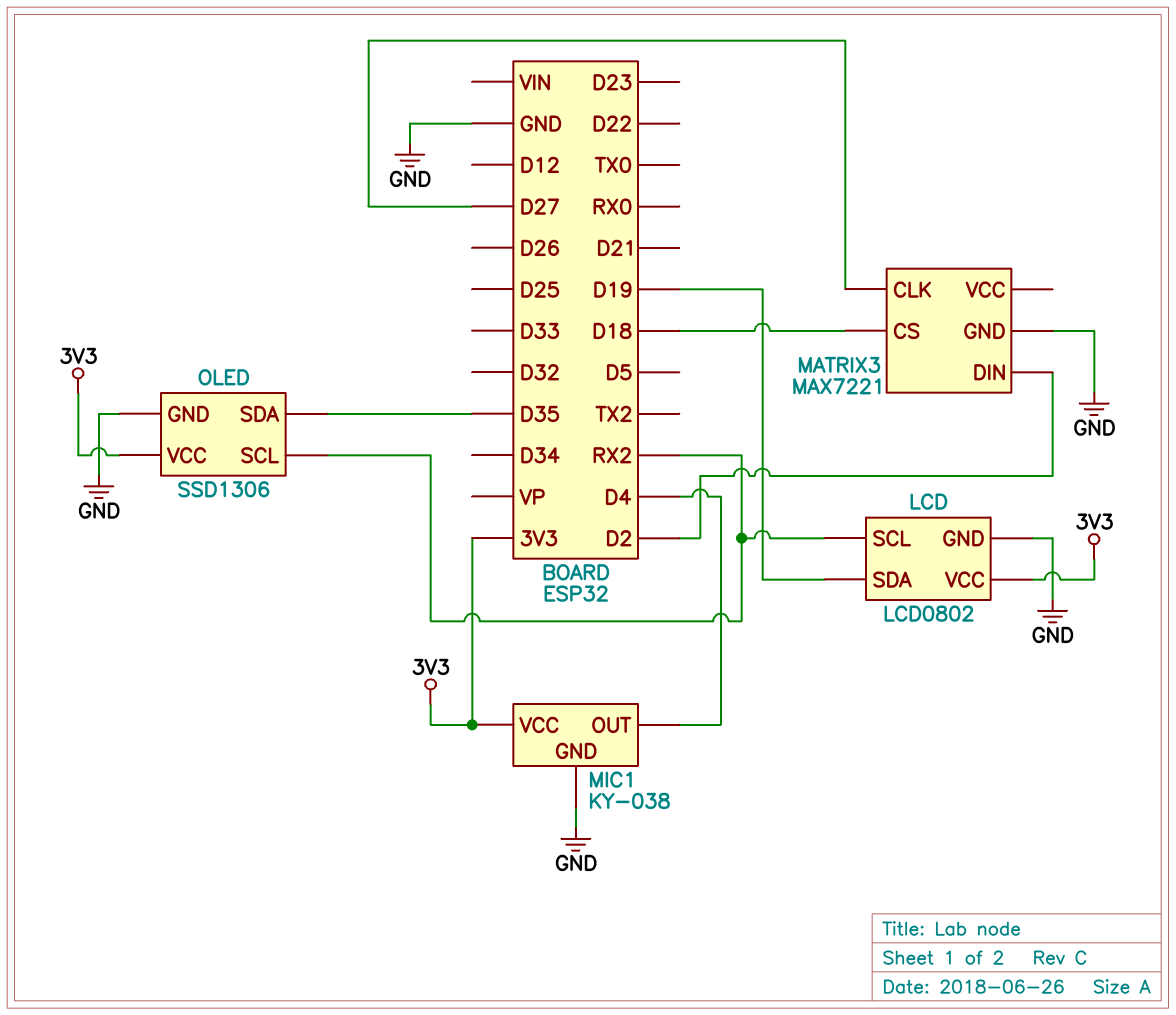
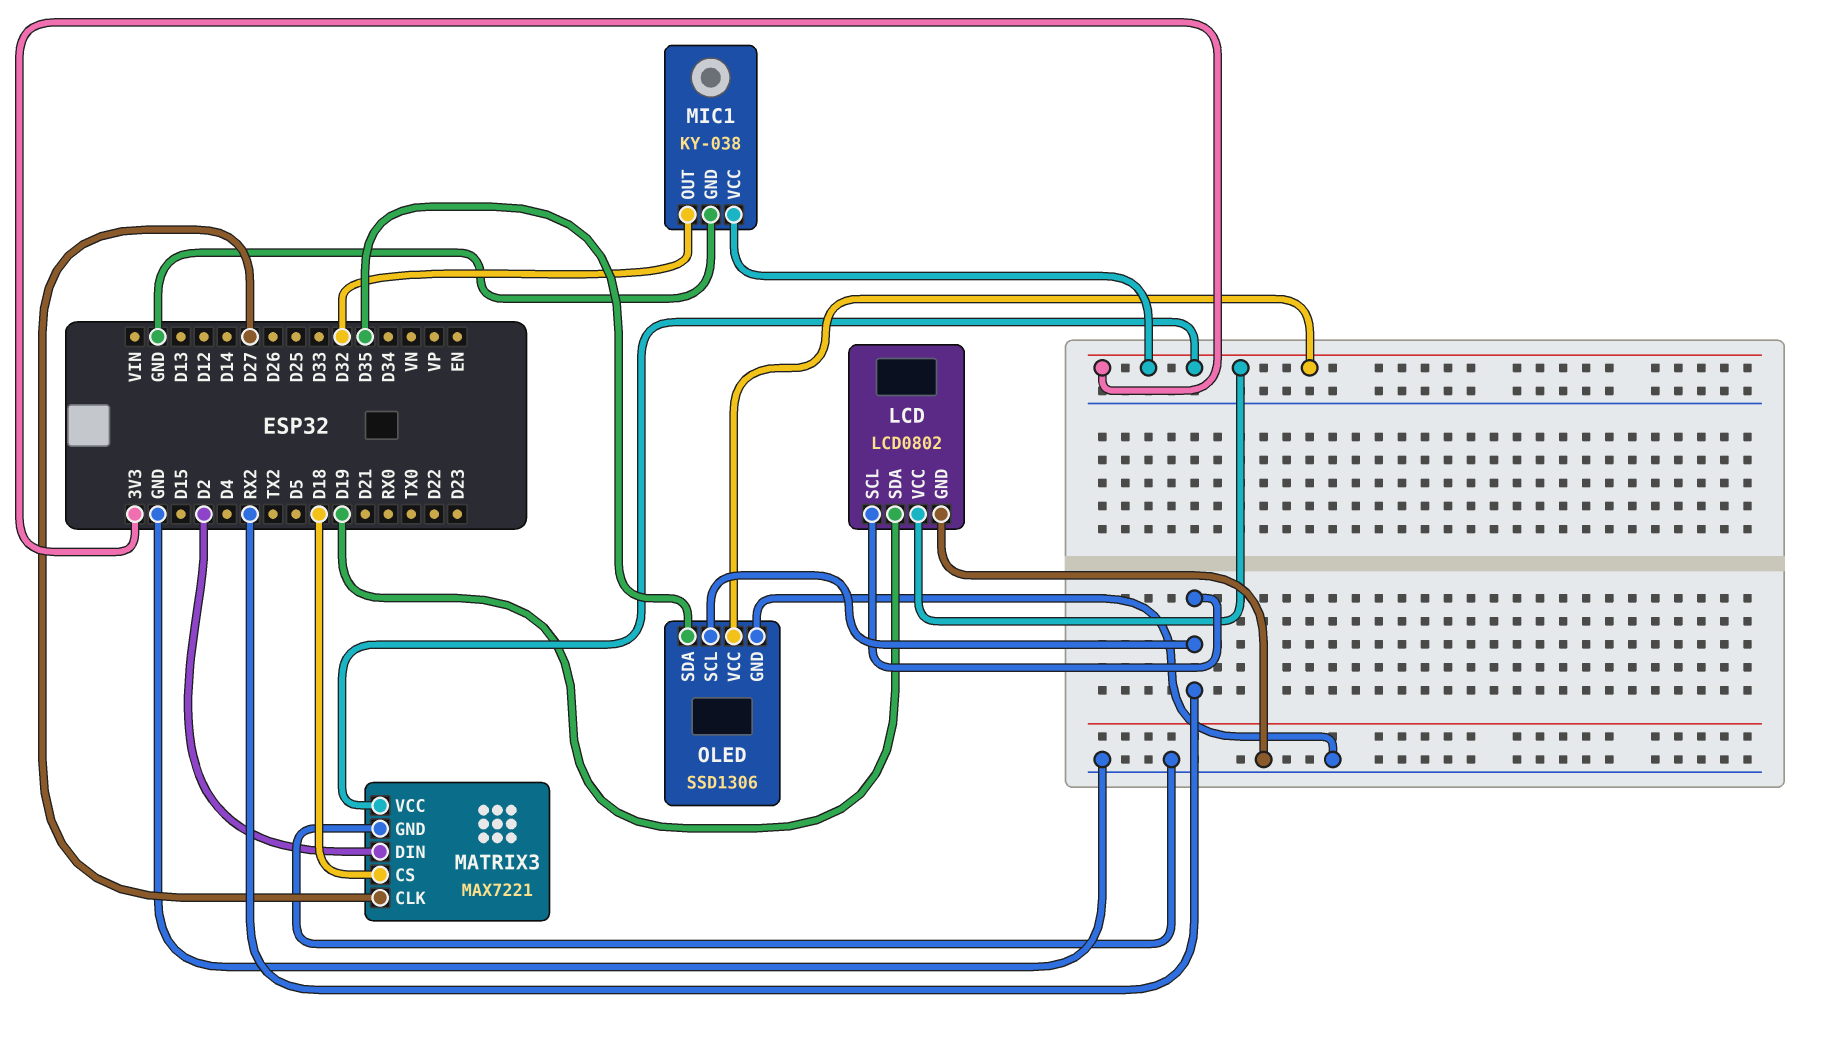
MATRIX3 pin VCC: none -> 3V3
MIC1 pin OUT: D4 -> D32

